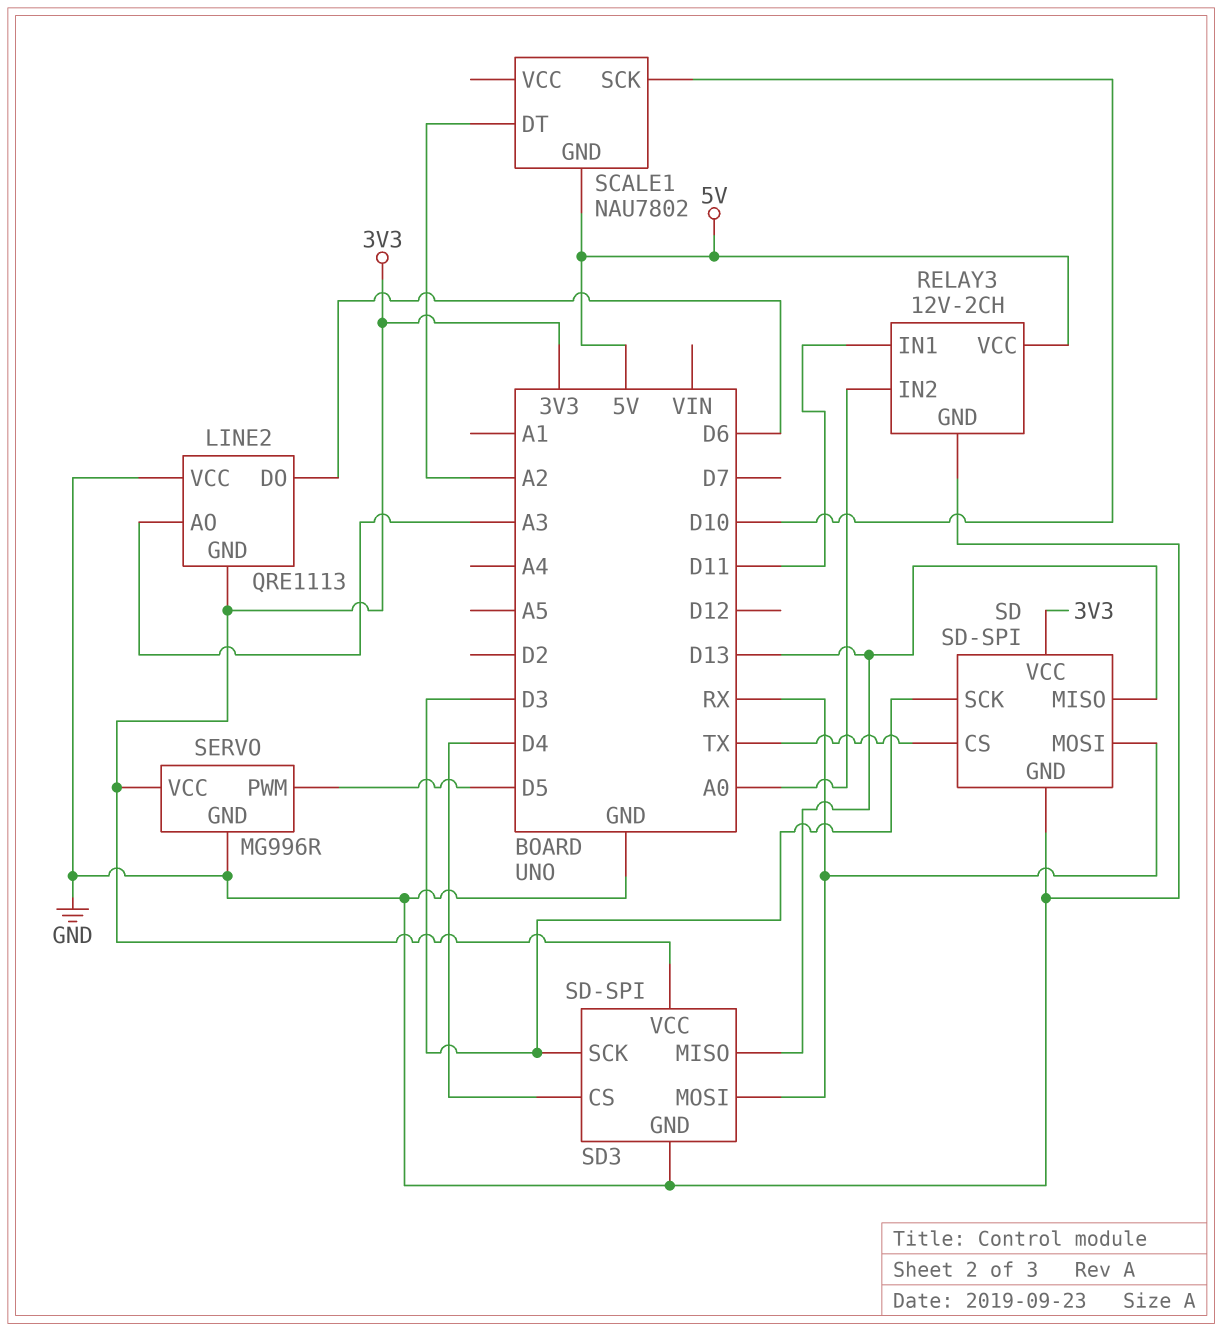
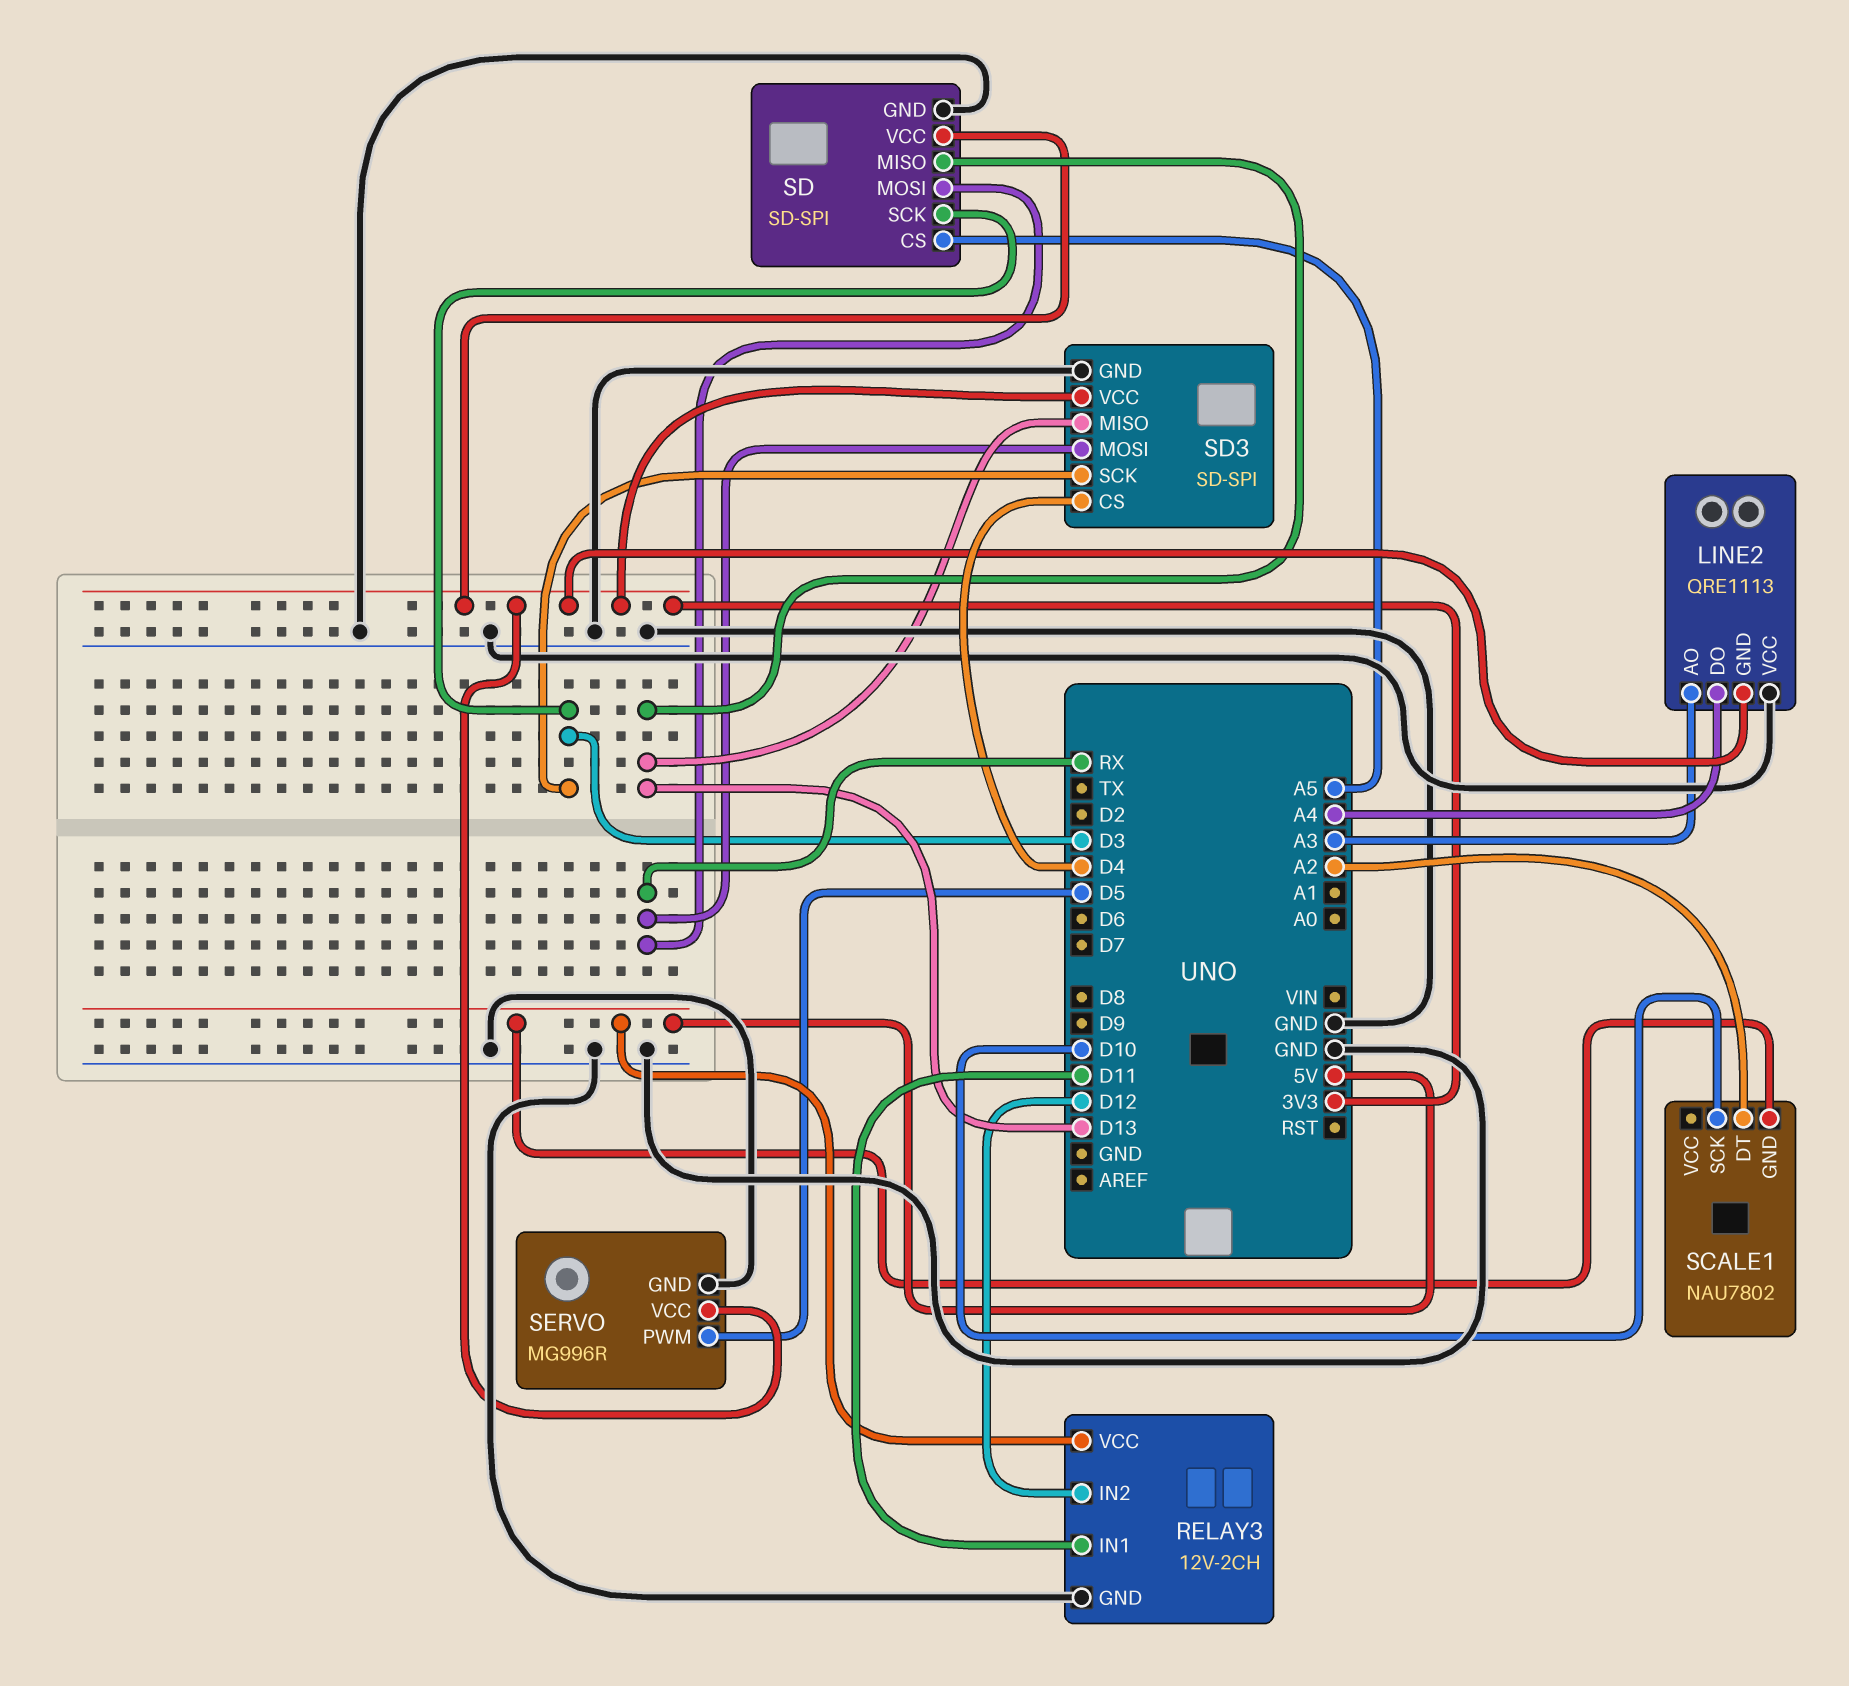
LINE2 pin DO: D6 -> A4
RELAY3 pin IN2: A0 -> D12
SD pin CS: TX -> A5

